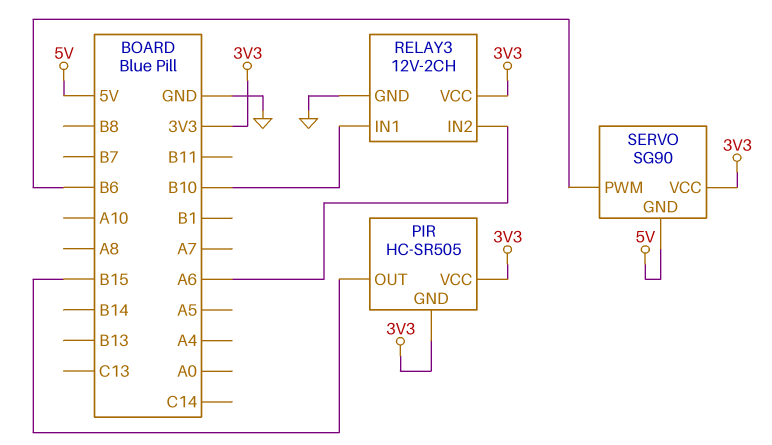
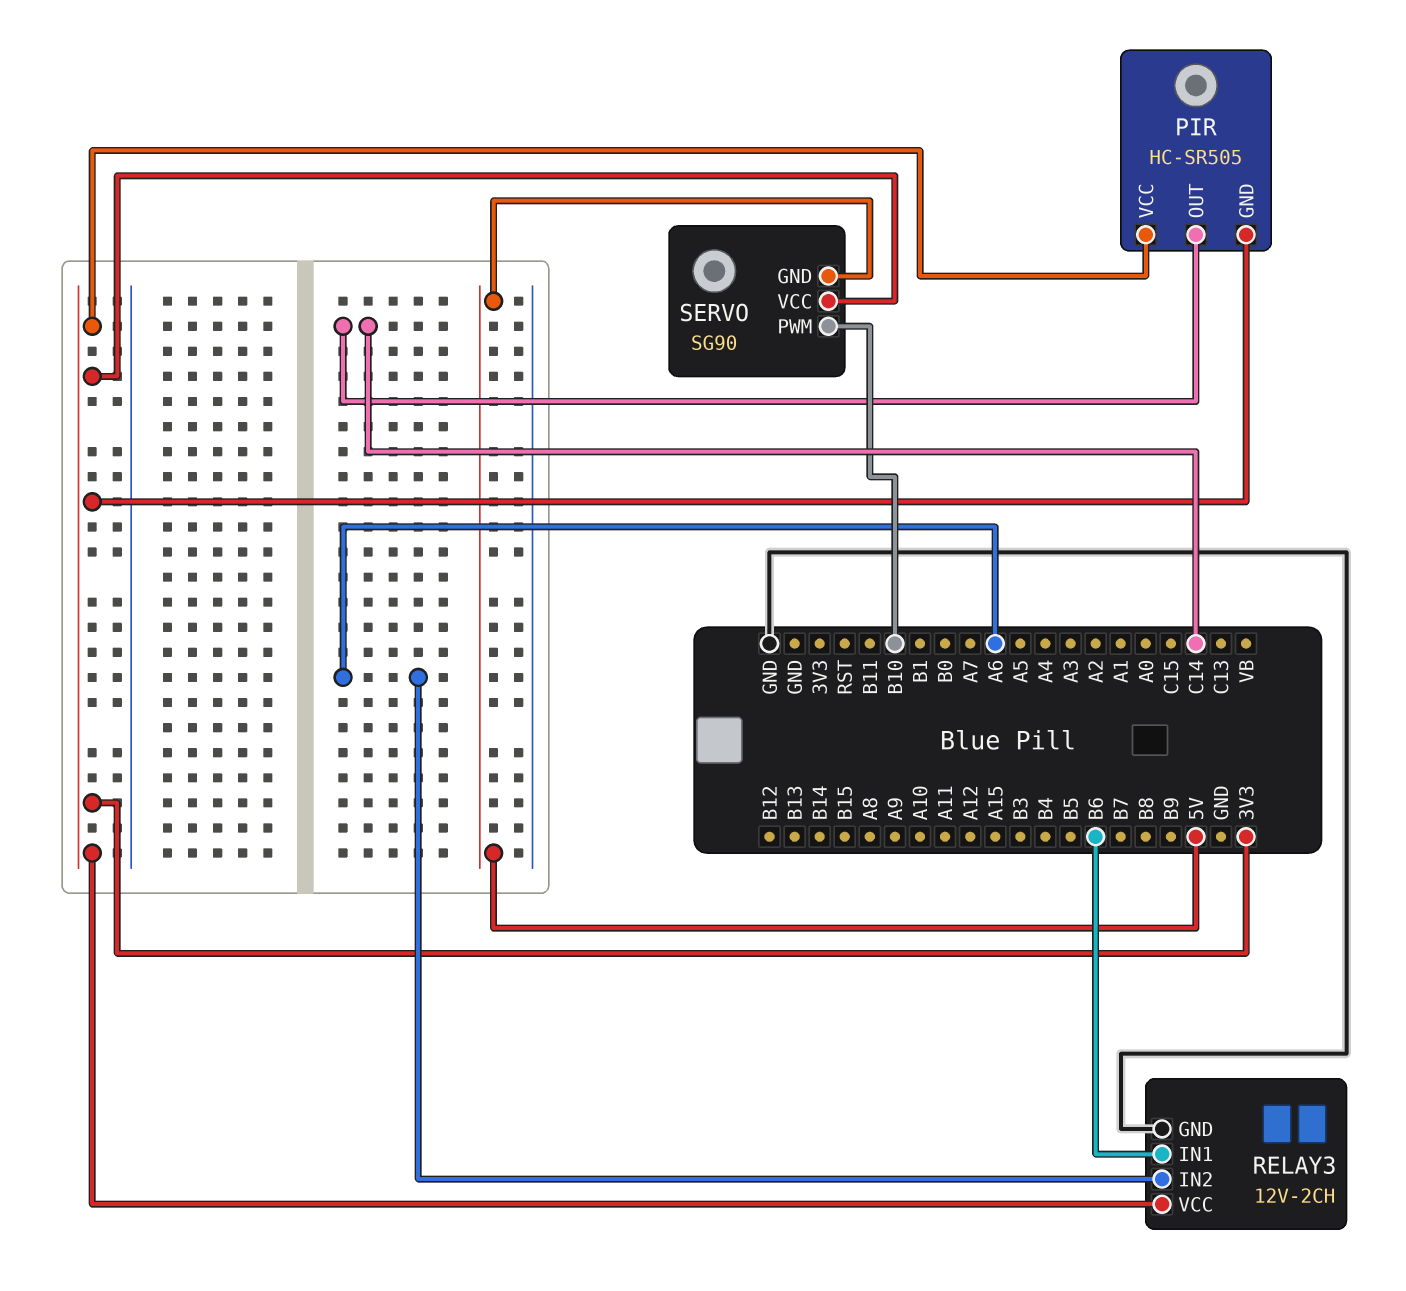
PIR pin OUT: B15 -> C14
RELAY3 pin IN1: B10 -> B6
SERVO pin PWM: B6 -> B10

